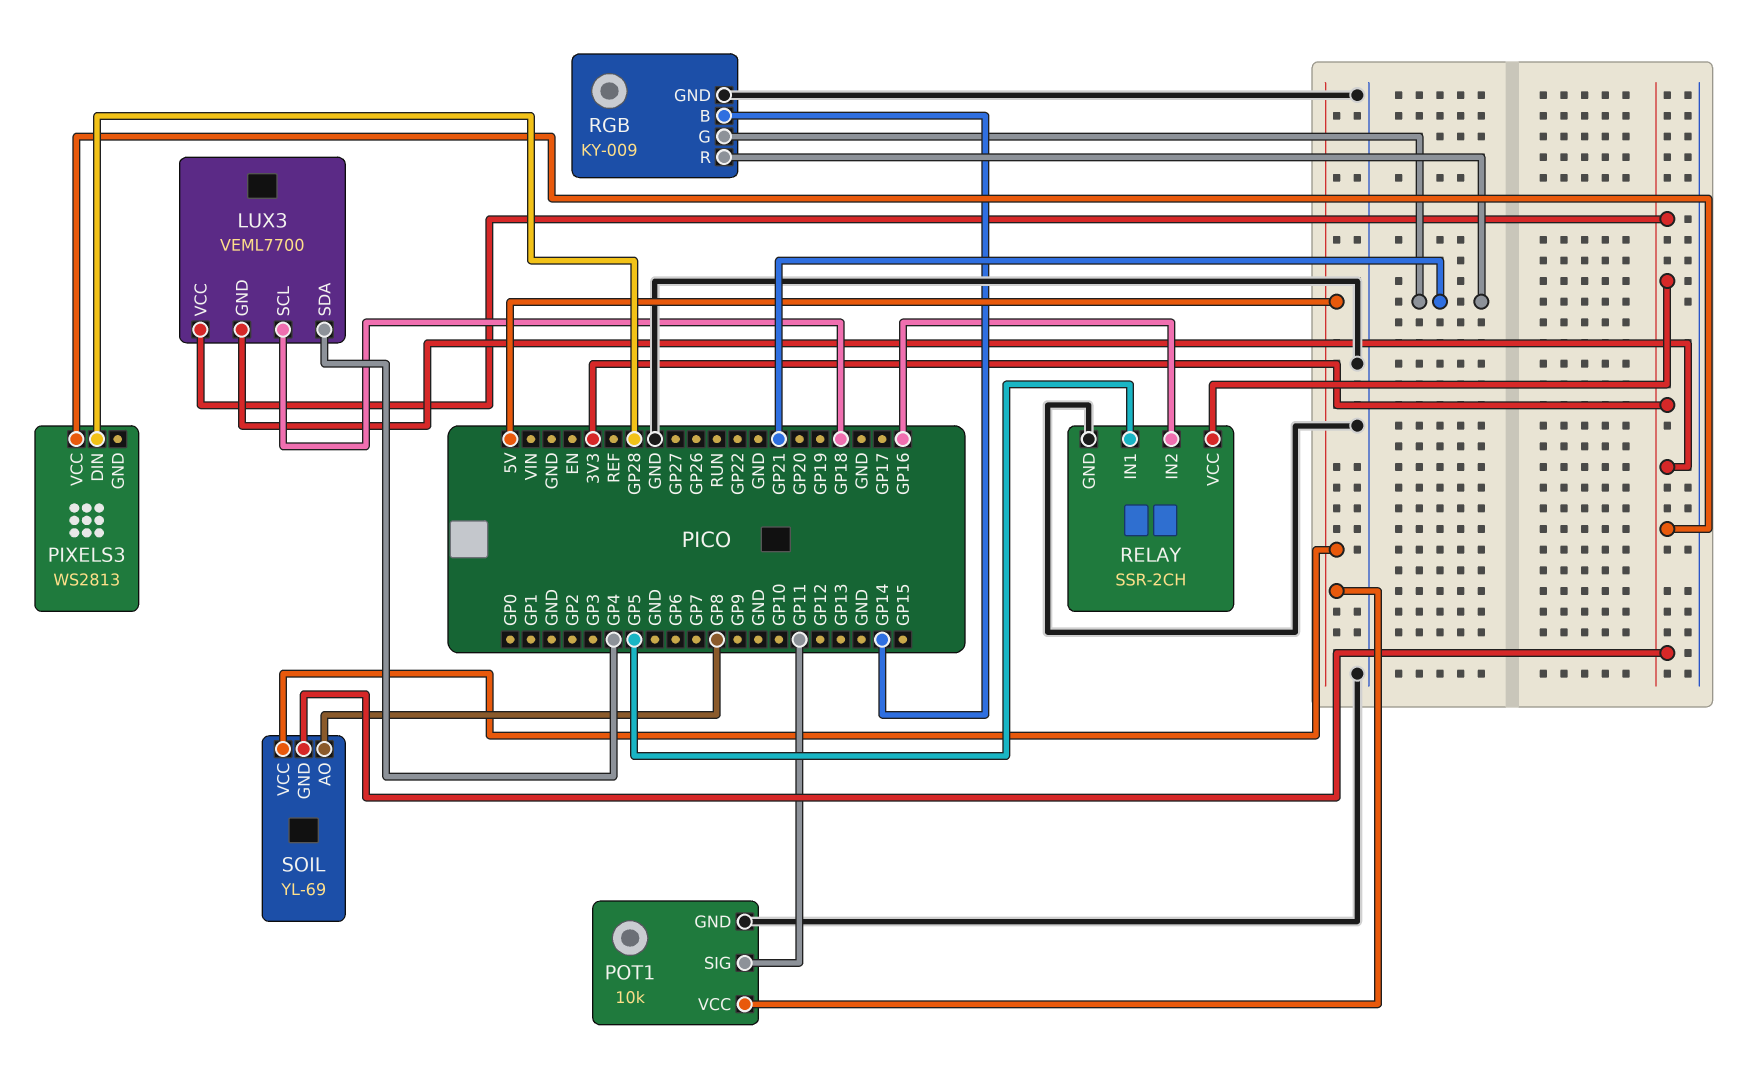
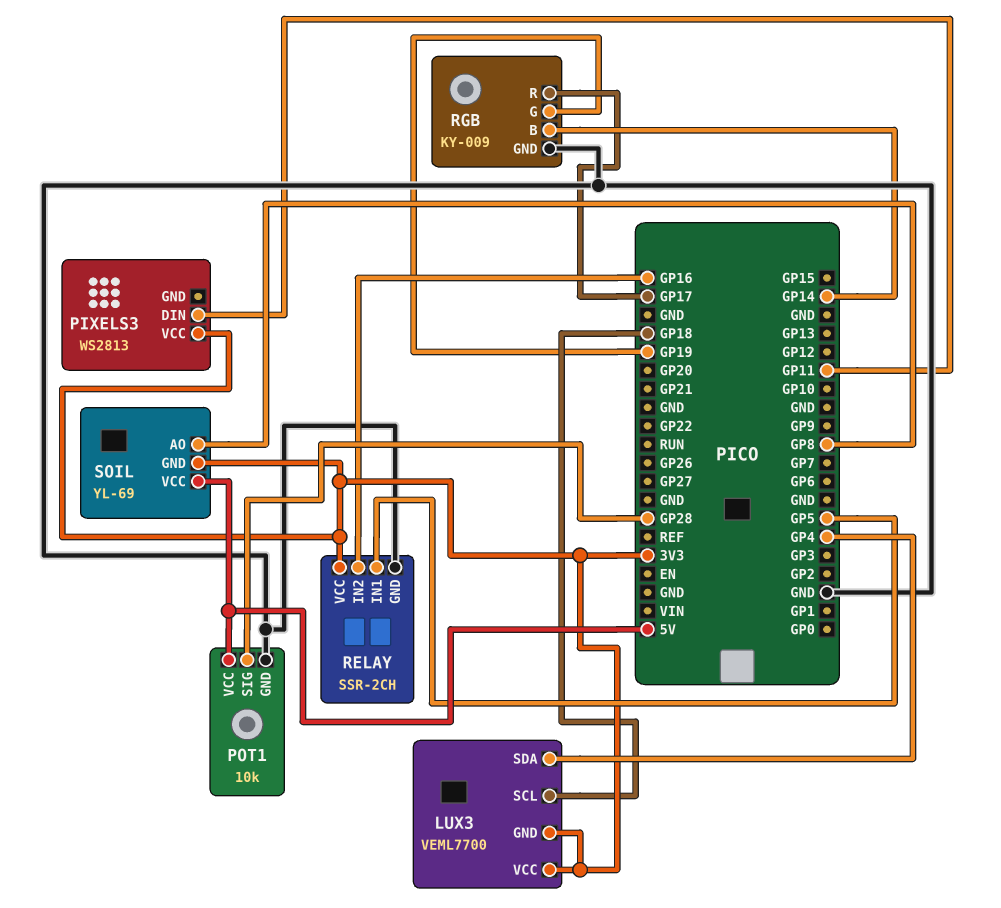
PIXELS3 pin DIN: GP28 -> GP11
POT1 pin SIG: GP11 -> GP28
RGB pin G: GP21 -> GP19
RGB pin R: GP21 -> GP17

